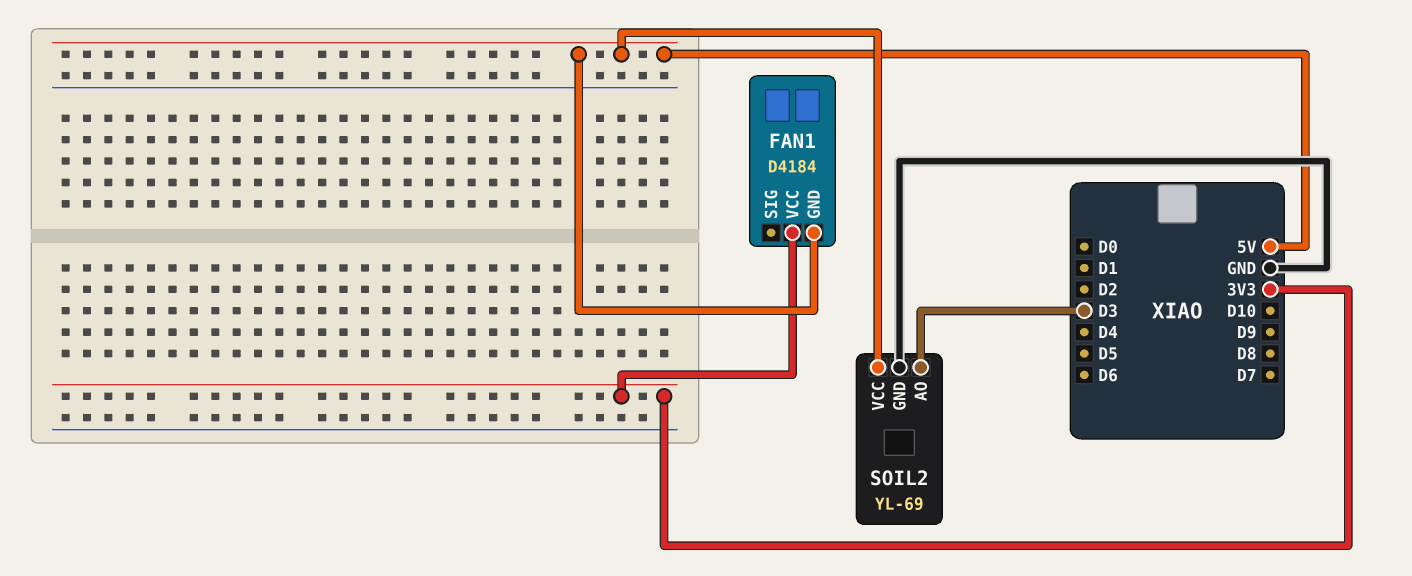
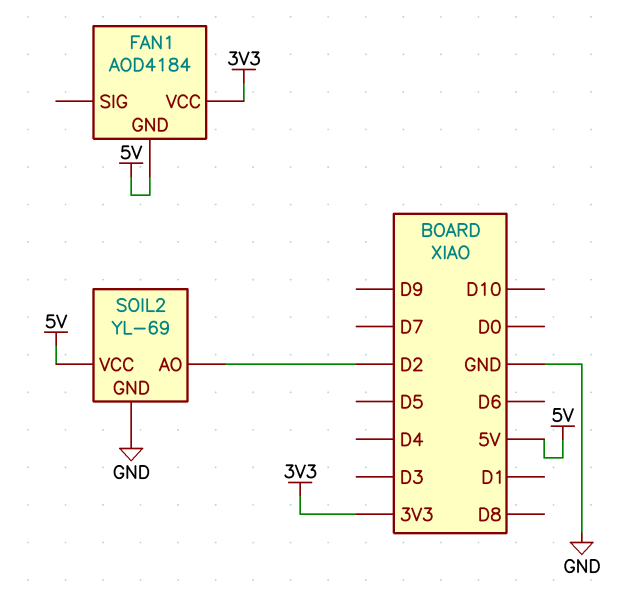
FAN1: D4184 -> AOD4184
SOIL2 pin AO: D3 -> D2

